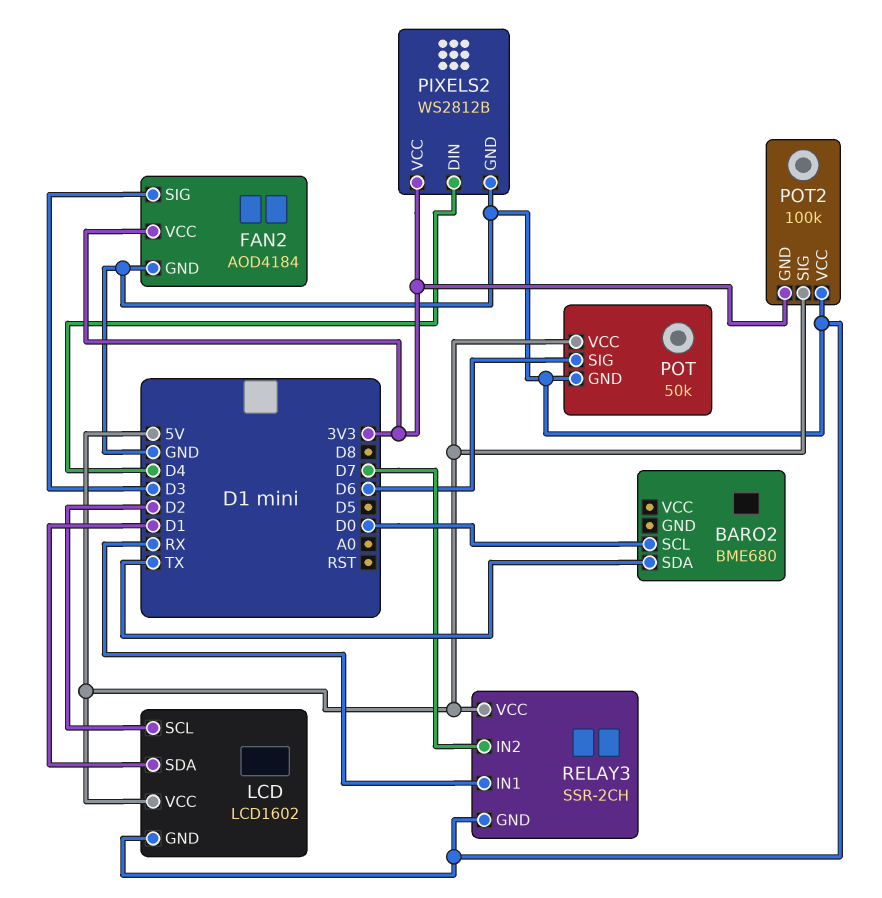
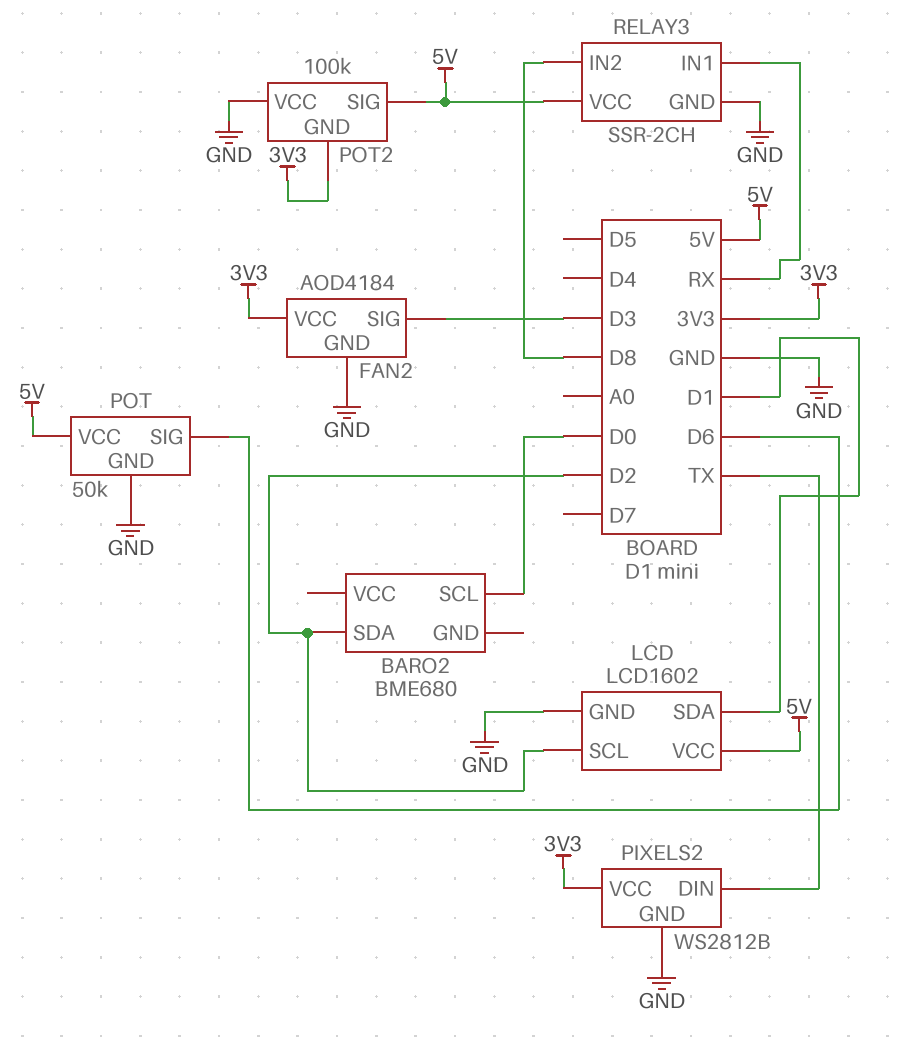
BARO2 pin SDA: TX -> D2
PIXELS2 pin DIN: D4 -> TX
RELAY3 pin IN2: D7 -> D8

